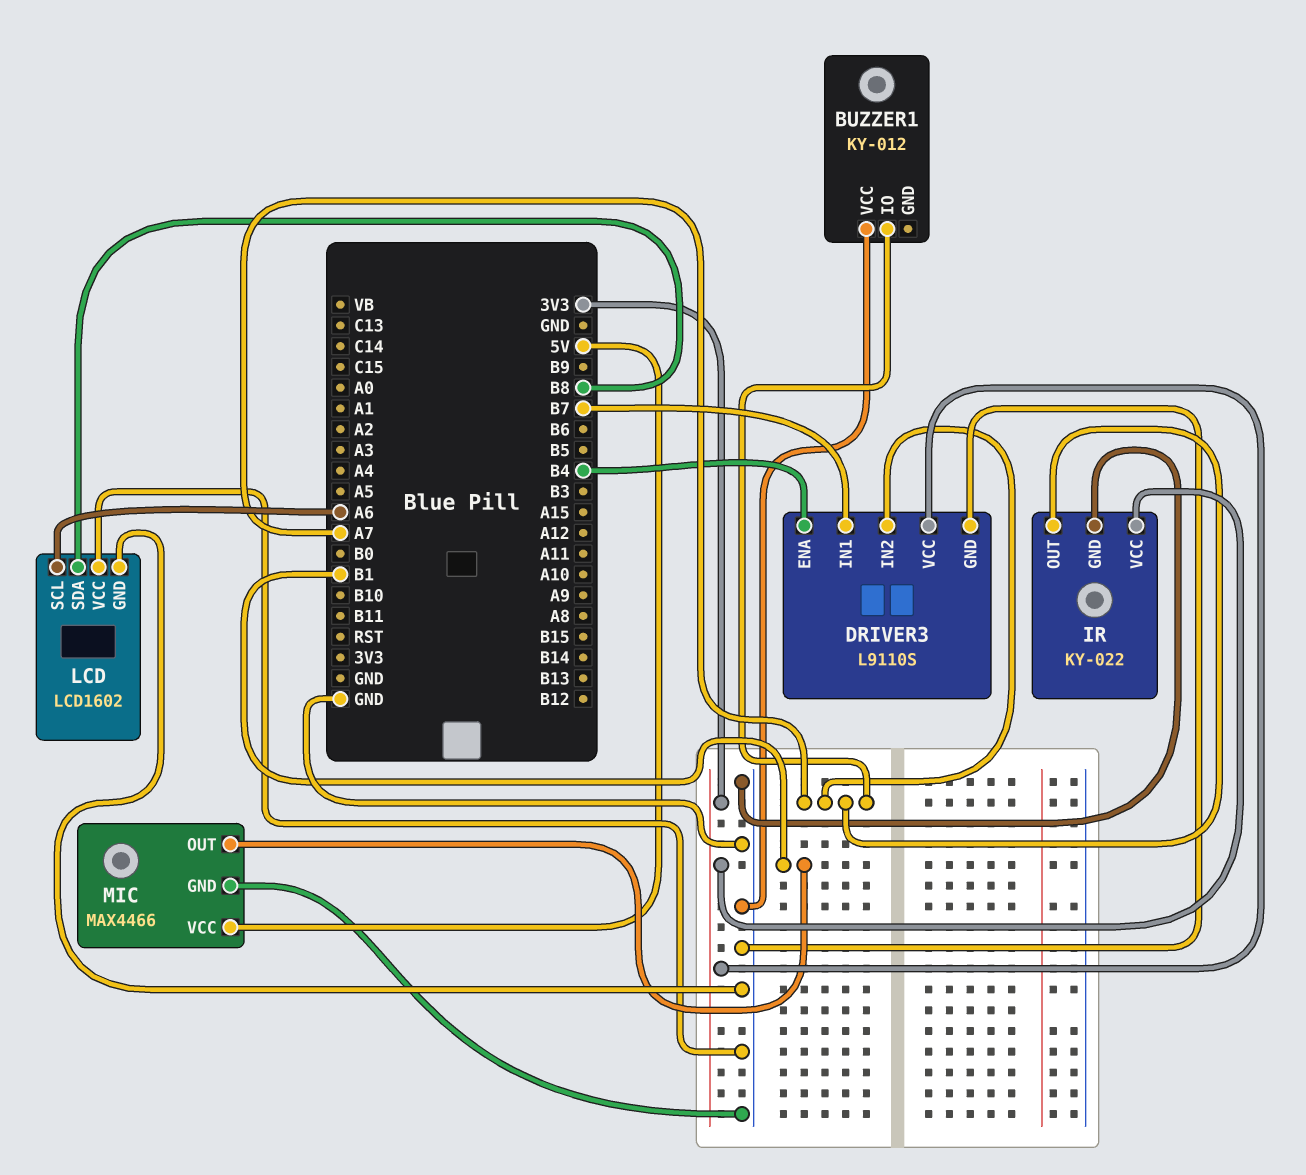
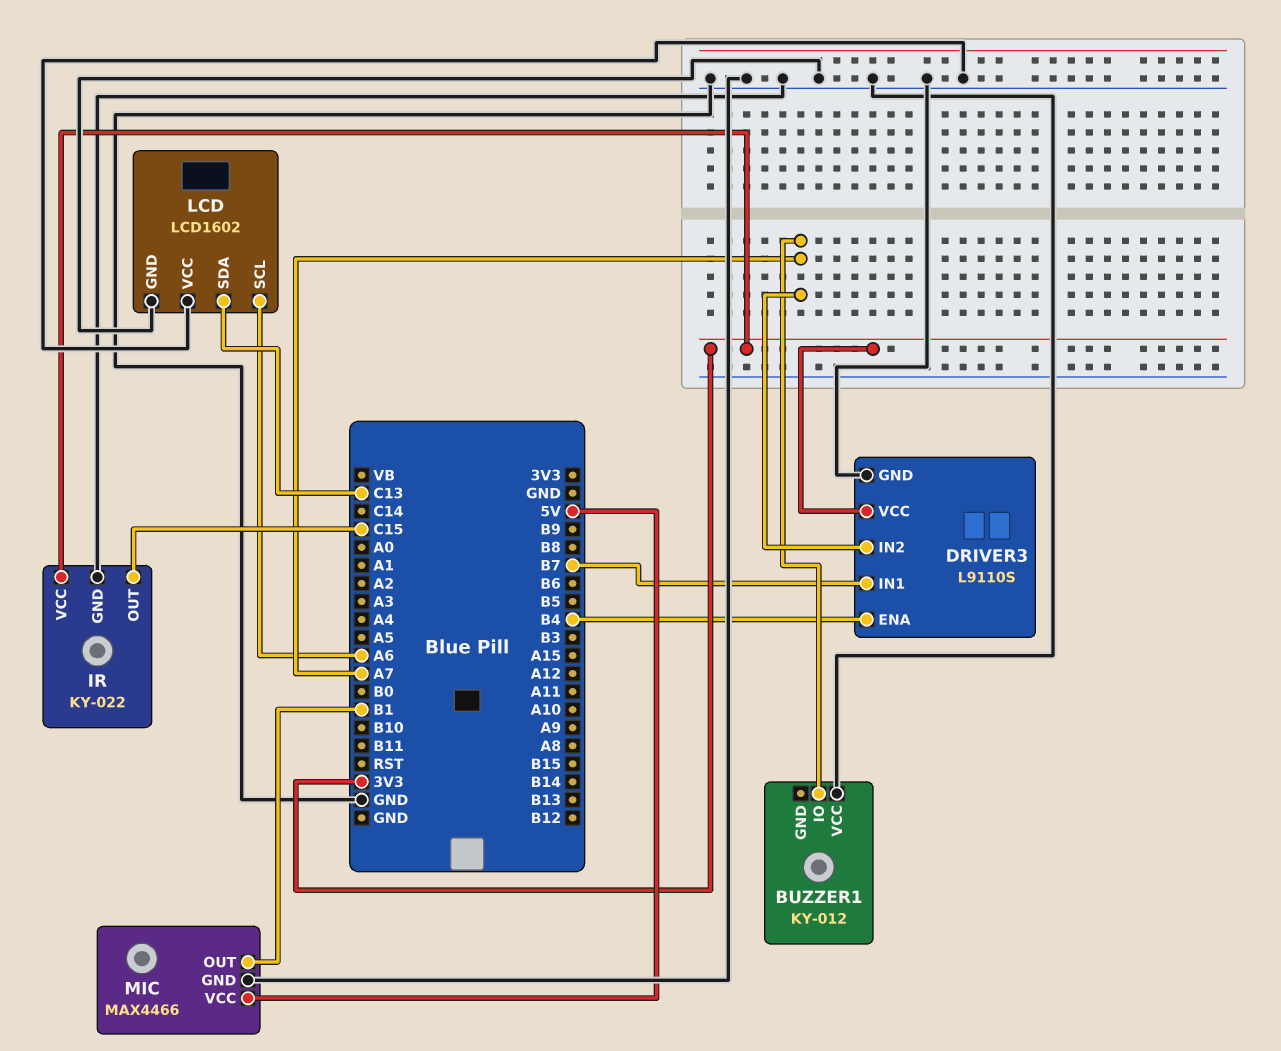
IR pin OUT: A7 -> C15
LCD pin SDA: B8 -> C13

